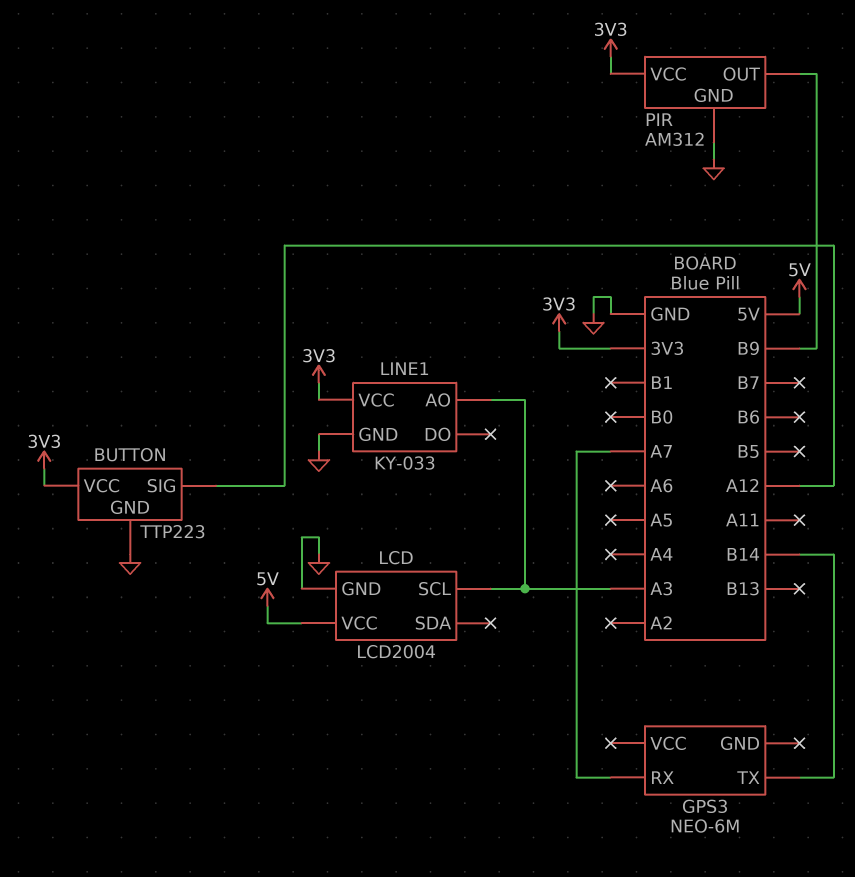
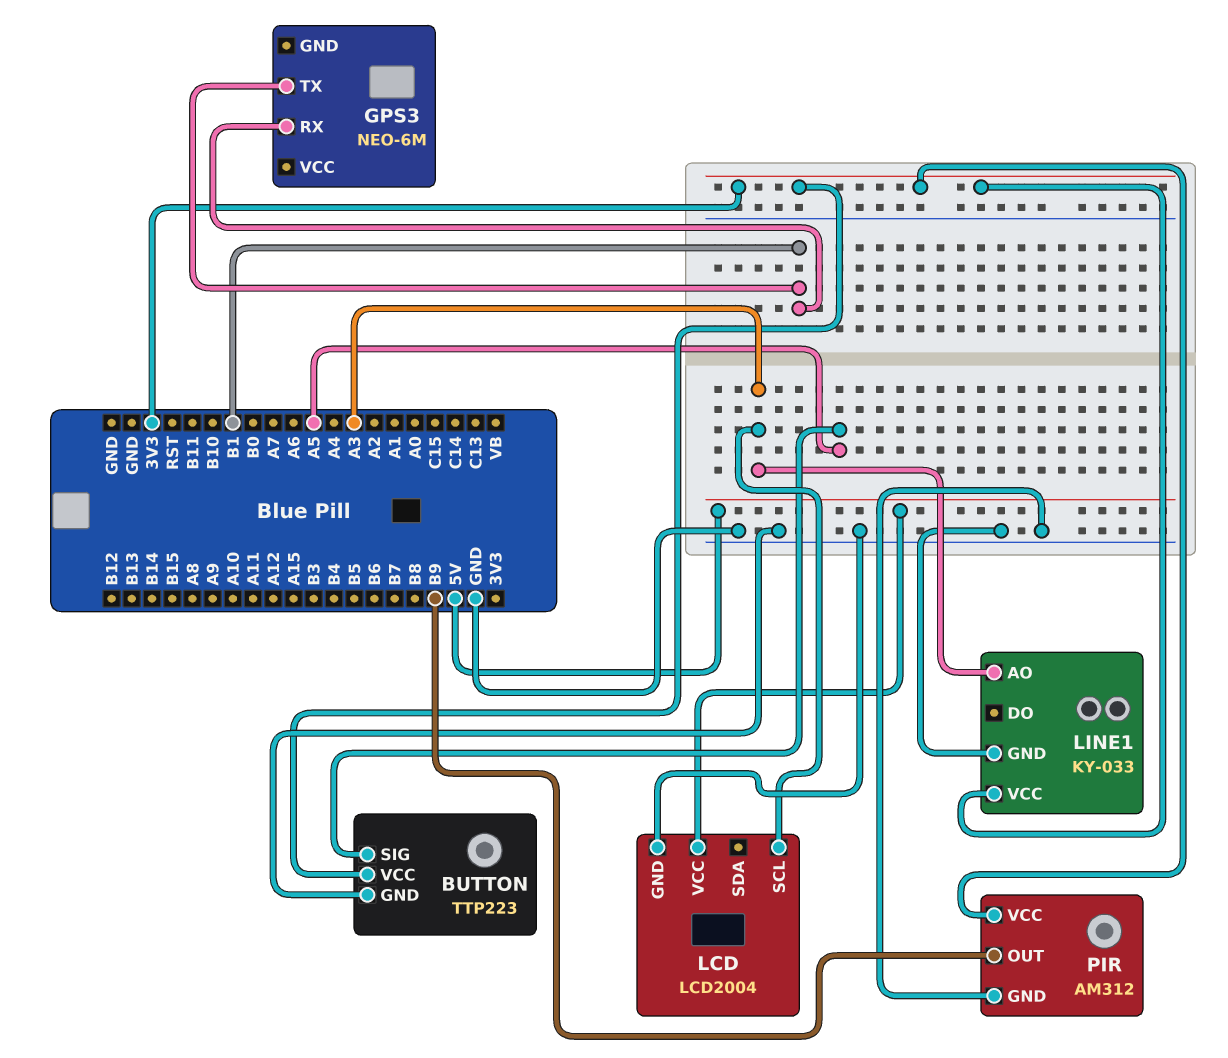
BUTTON pin SIG: A12 -> A5
GPS3 pin RX: A7 -> B1
GPS3 pin TX: B14 -> B1

